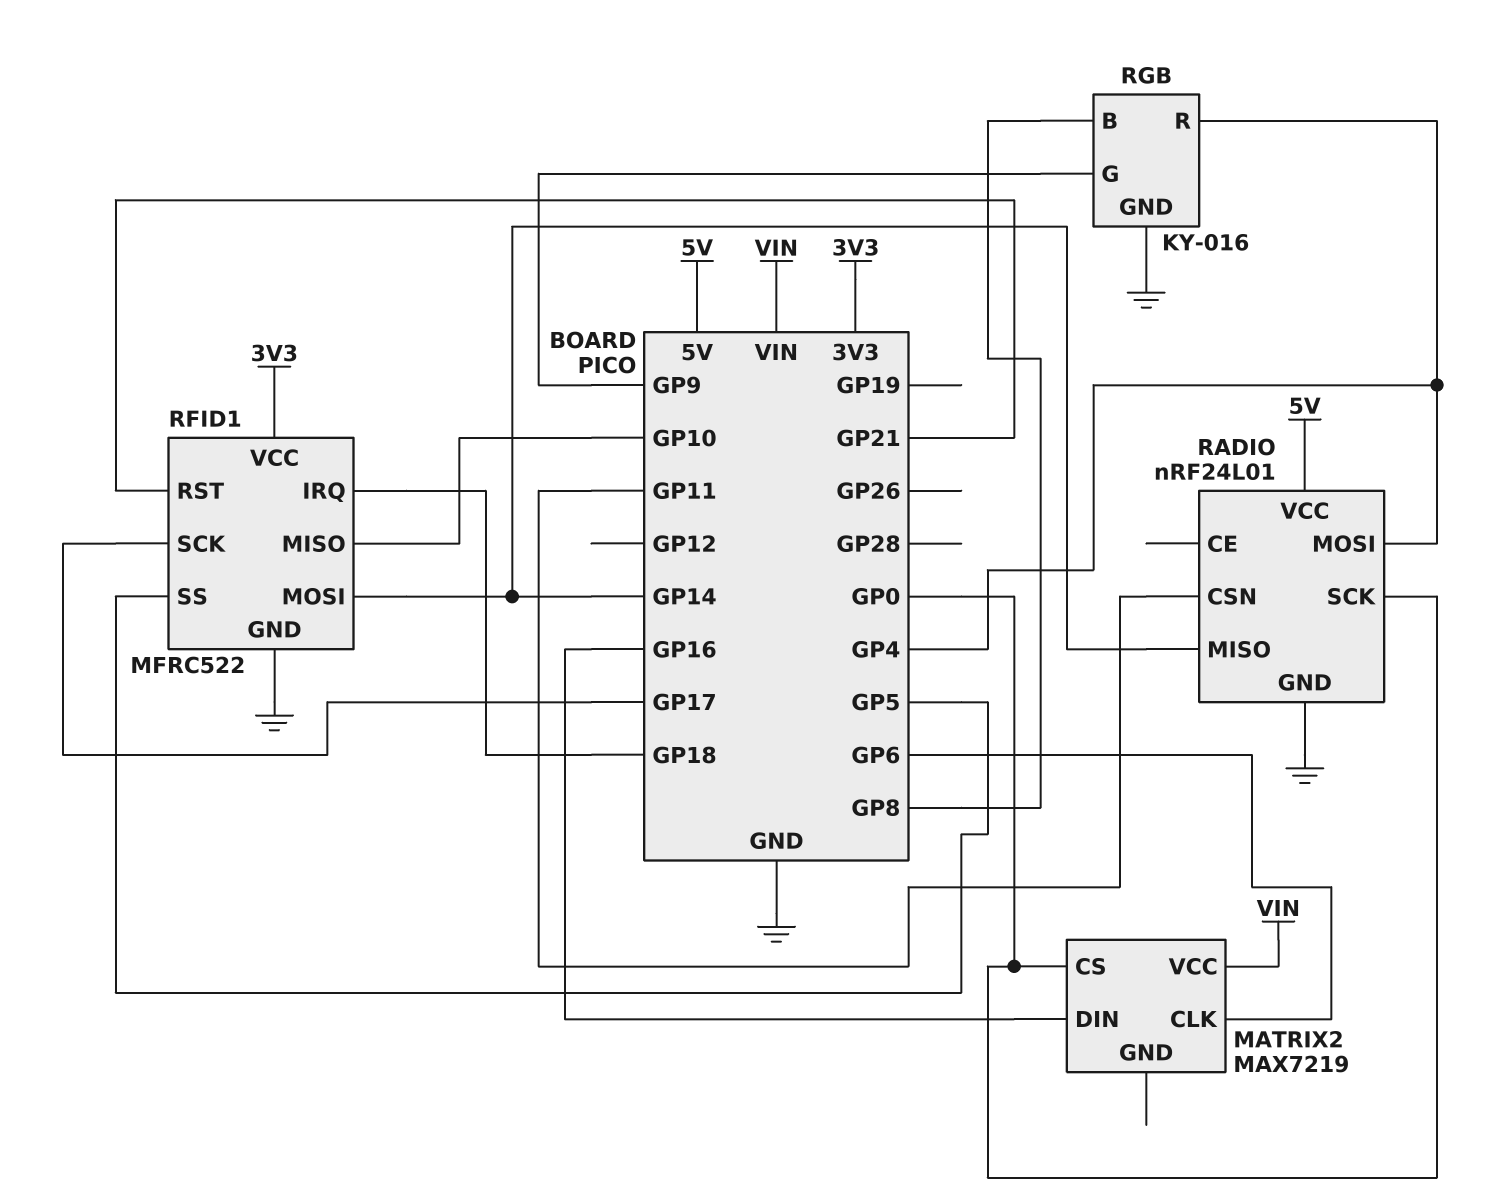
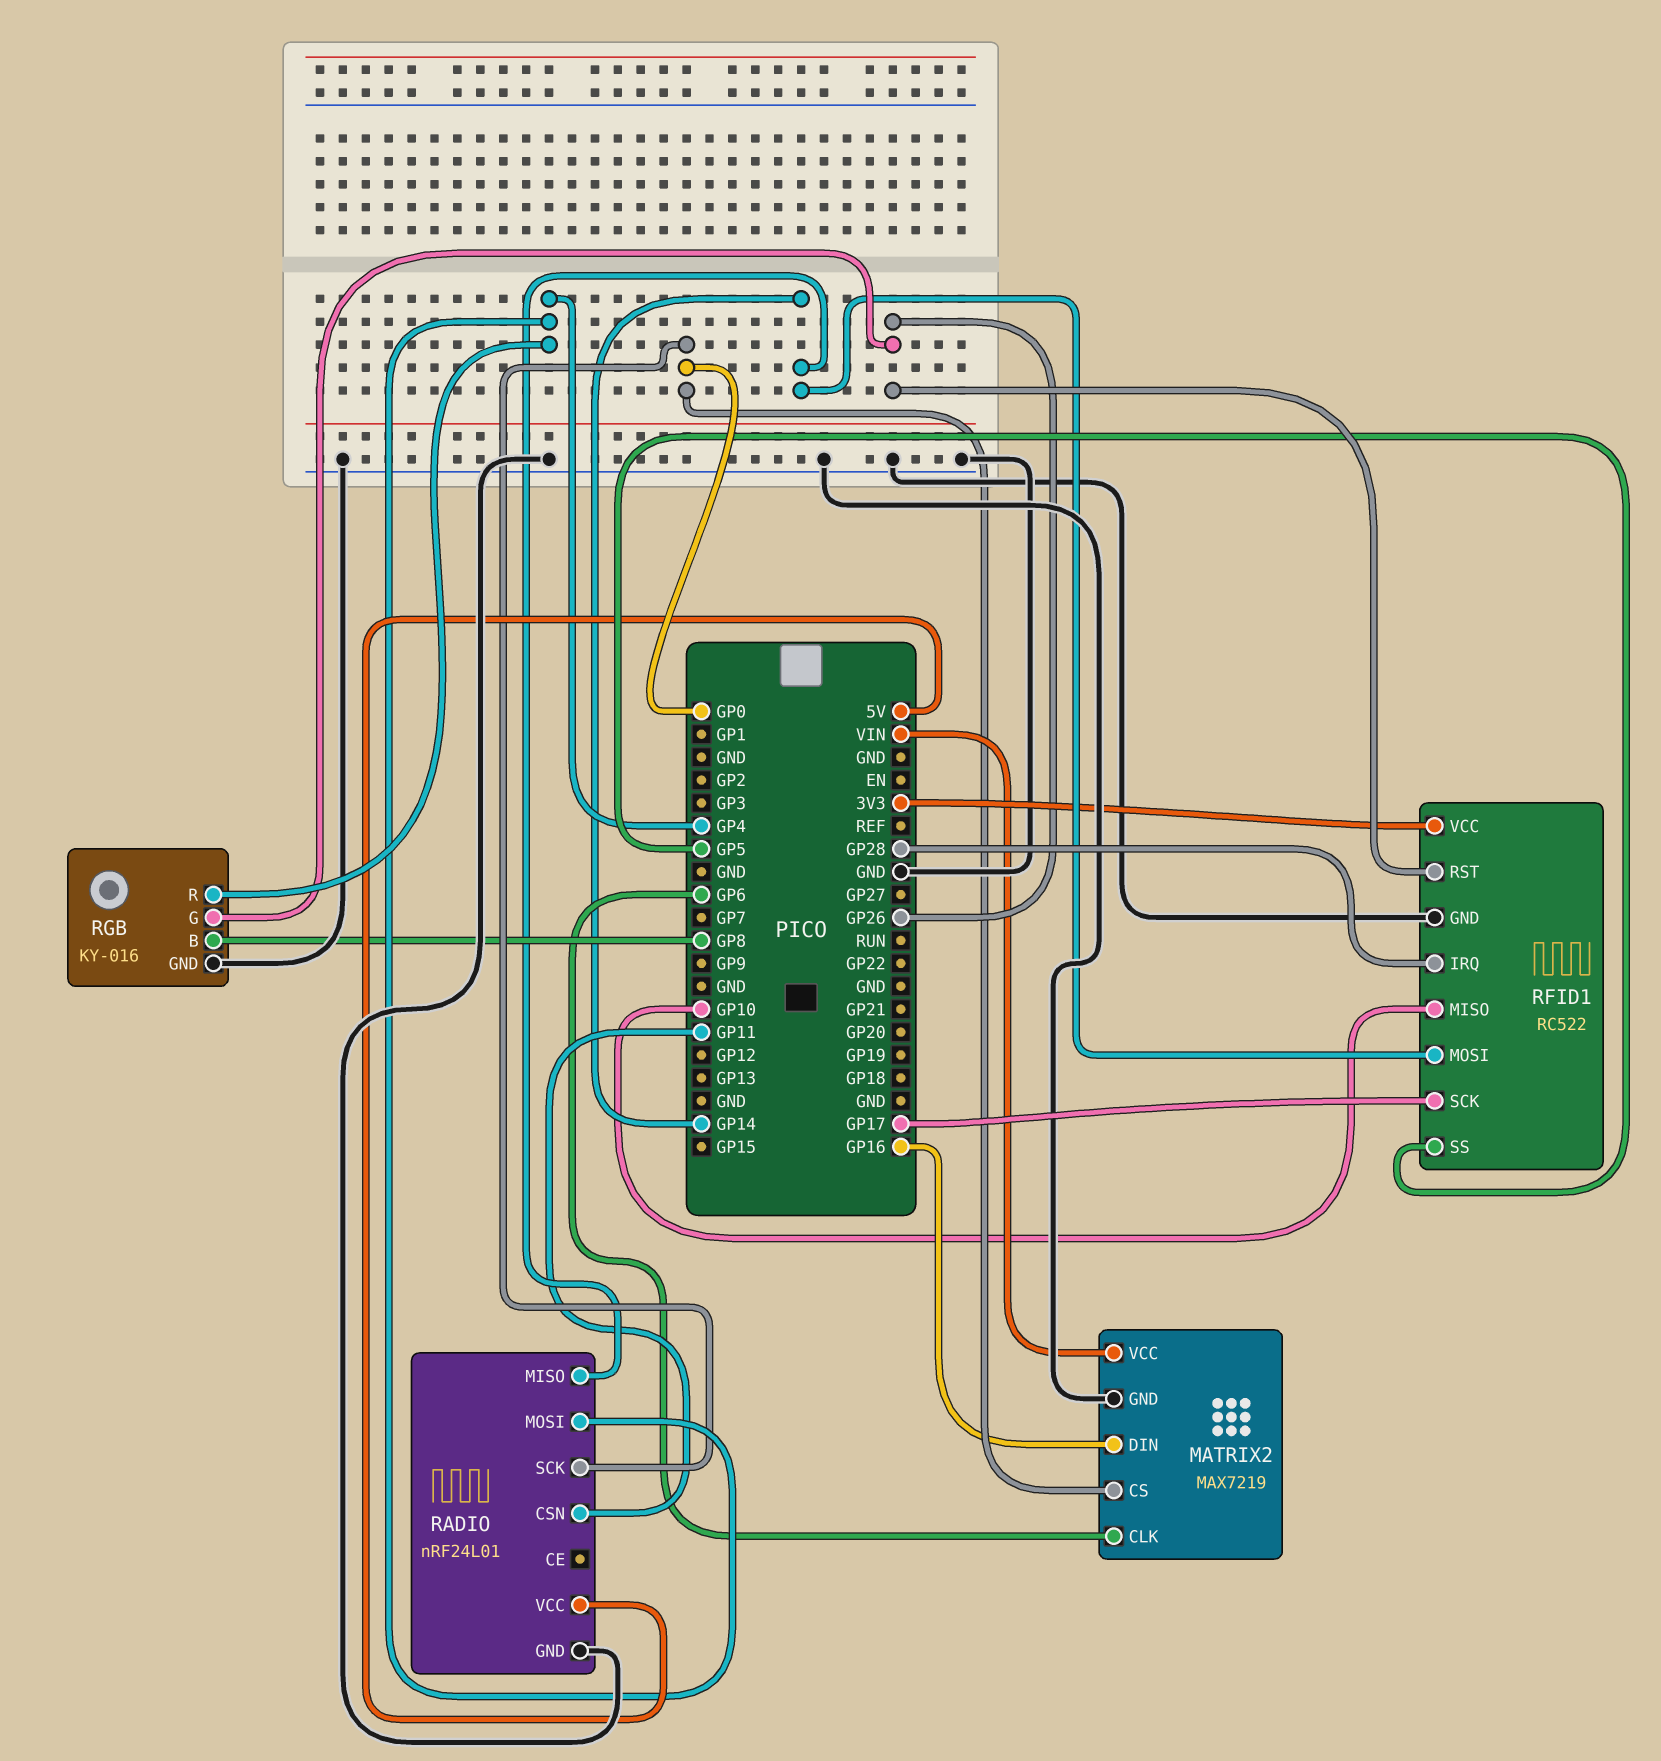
MATRIX2 pin GND: none -> GND
RFID1: MFRC522 -> RC522
RFID1 pin IRQ: GP18 -> GP28
RFID1 pin RST: GP21 -> GP26
RGB pin G: GP9 -> GP26

